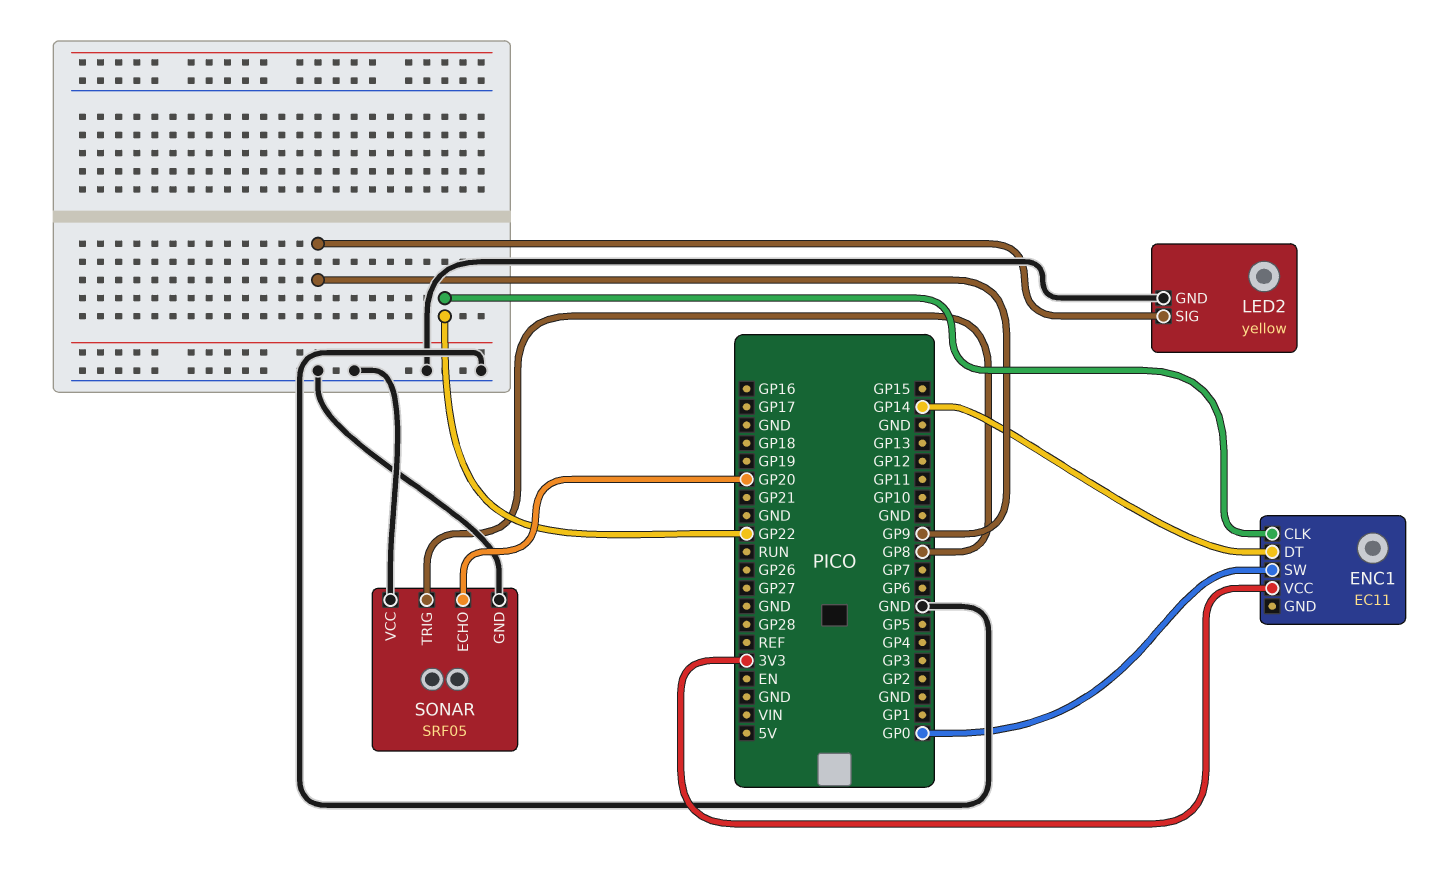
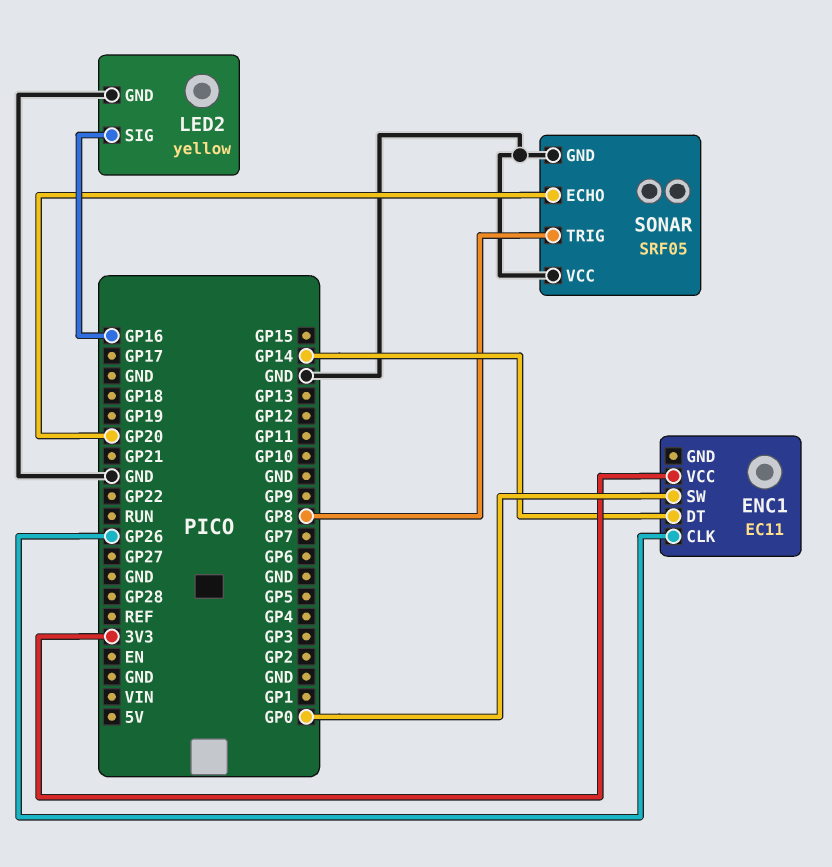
ENC1 pin CLK: GP22 -> GP26
LED2 pin SIG: GP9 -> GP16

